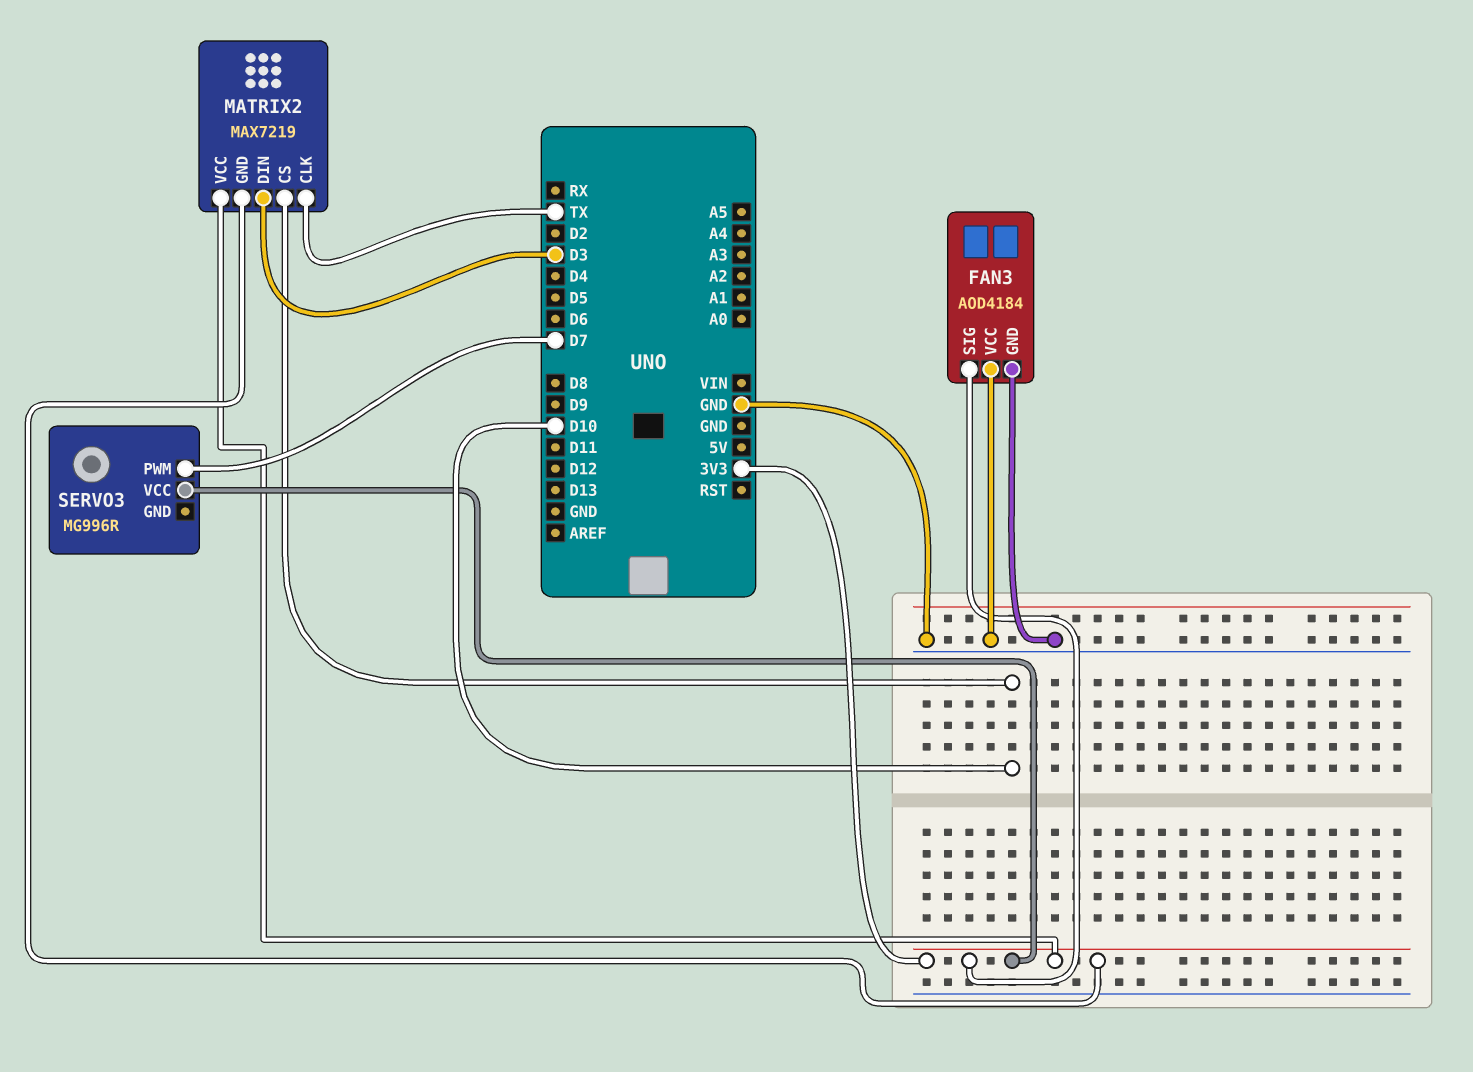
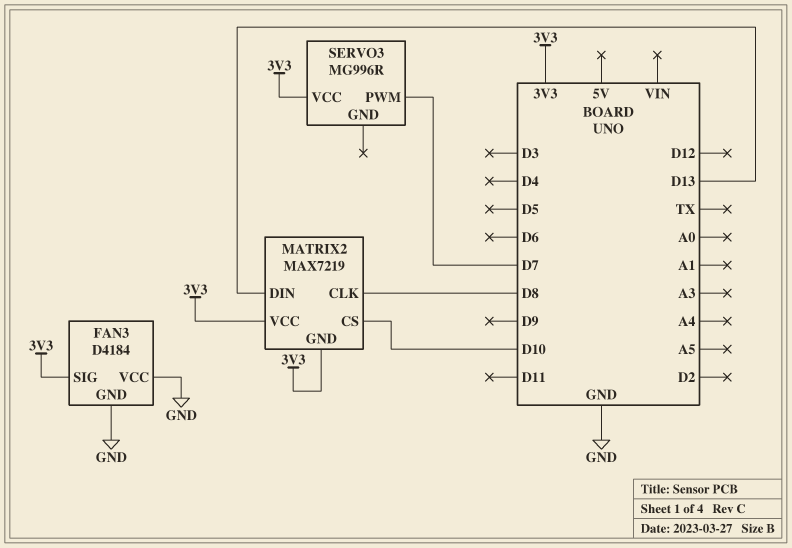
FAN3: AOD4184 -> D4184
MATRIX2 pin CLK: TX -> D8
MATRIX2 pin DIN: D3 -> D13

